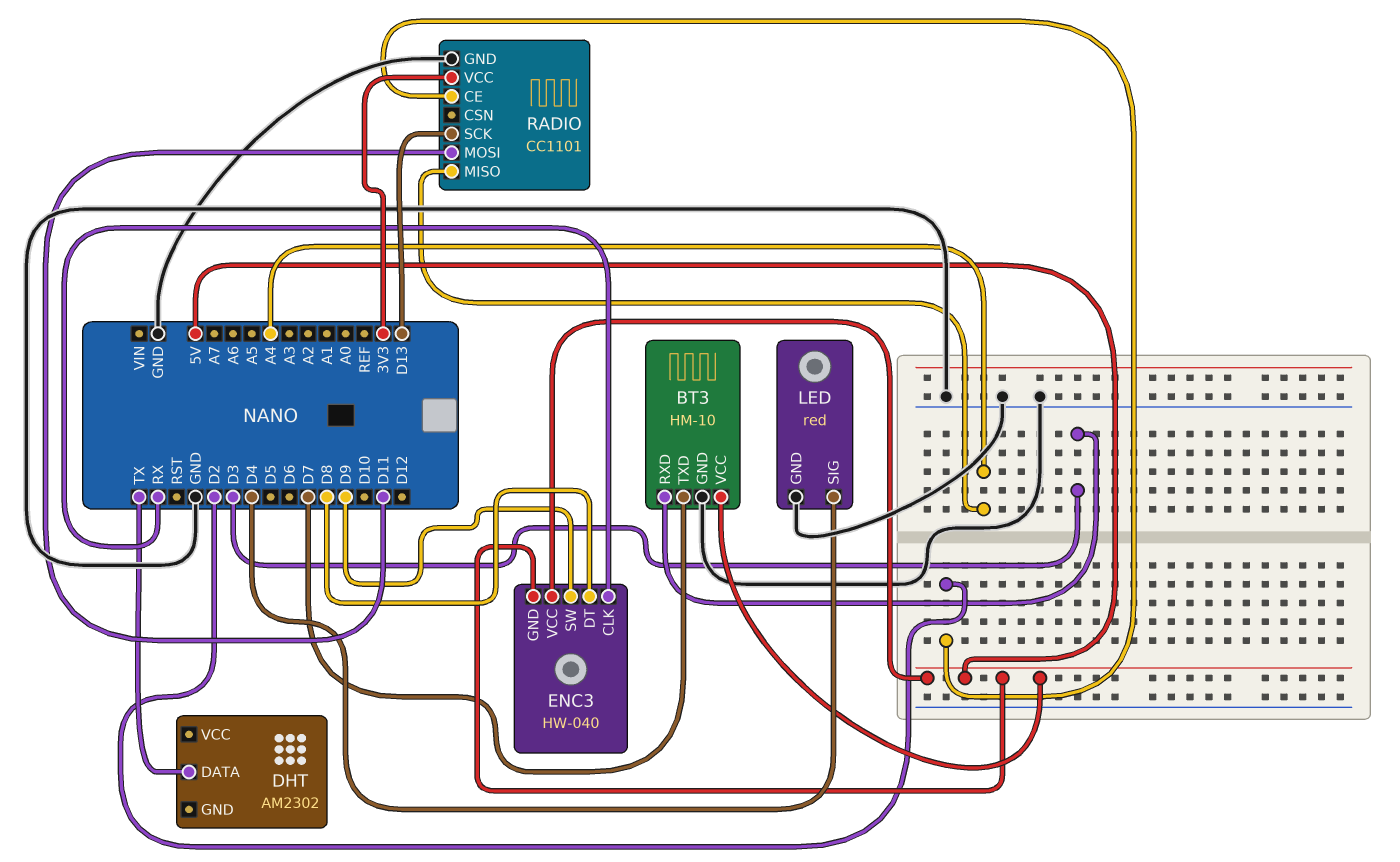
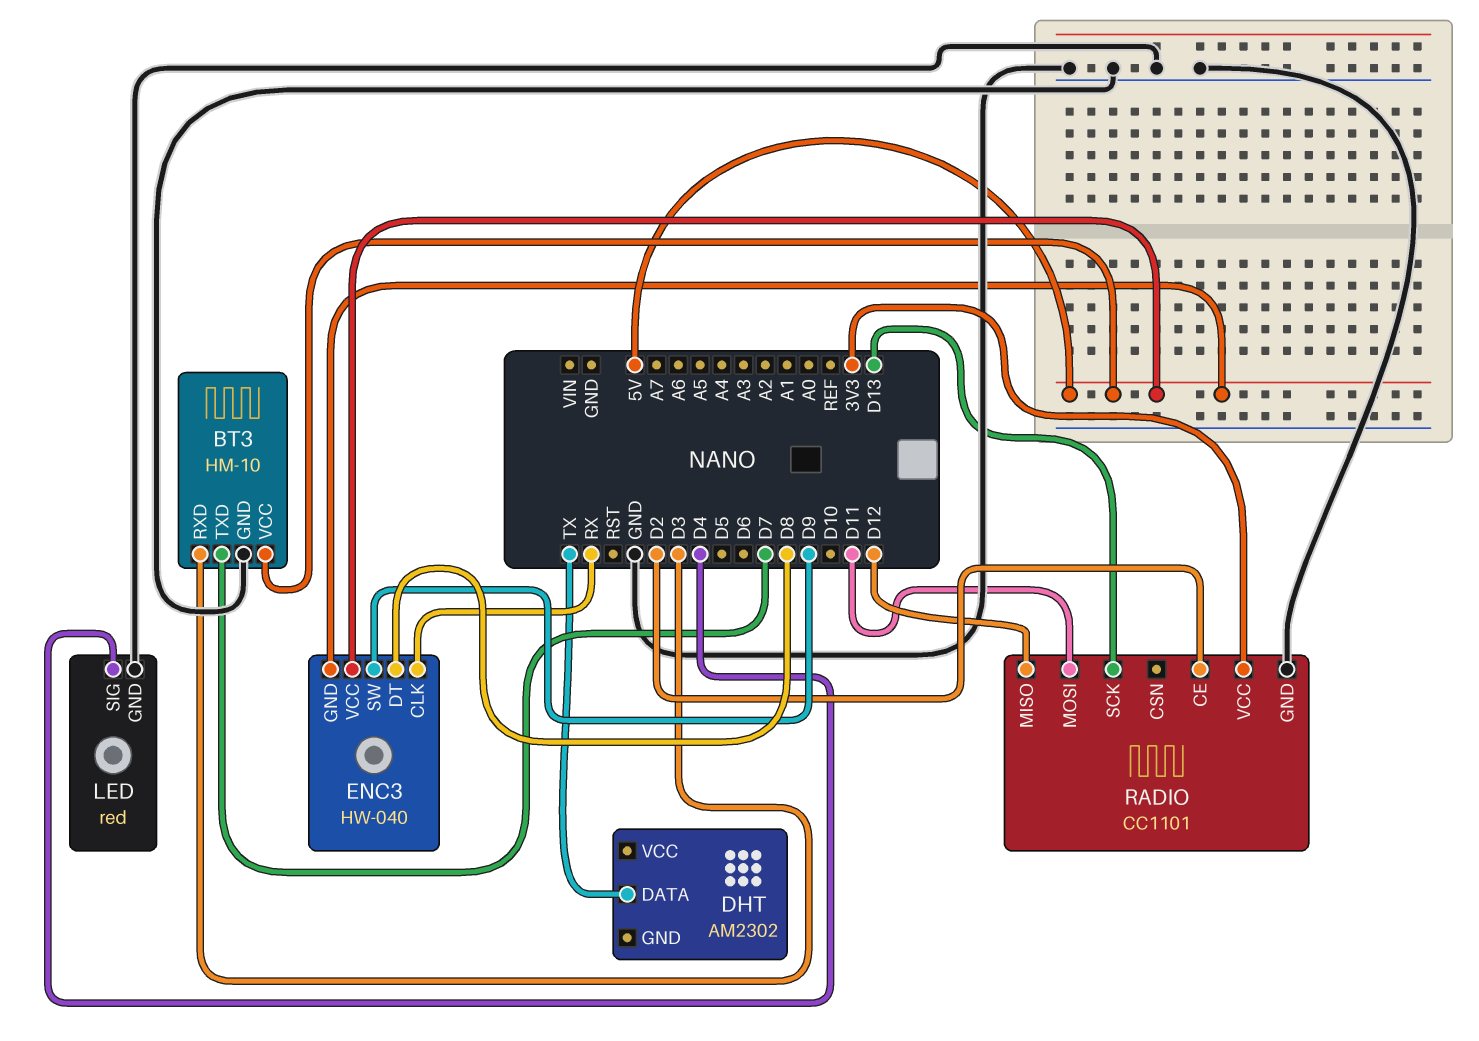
RADIO pin MISO: A4 -> D12

